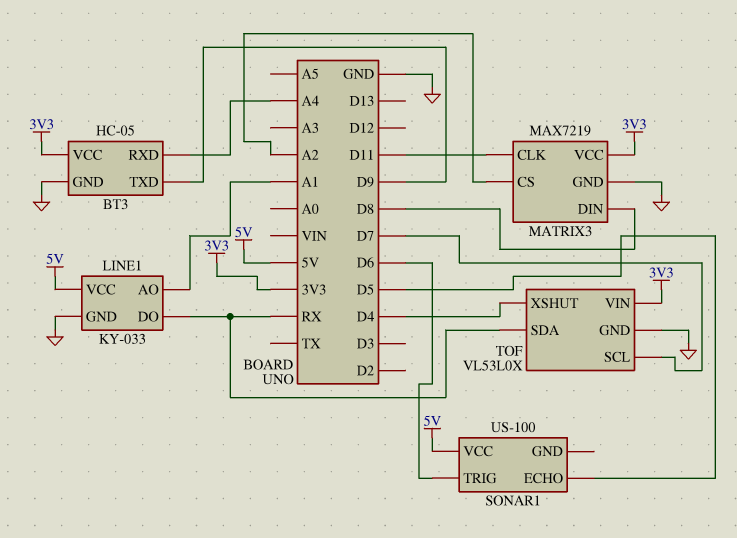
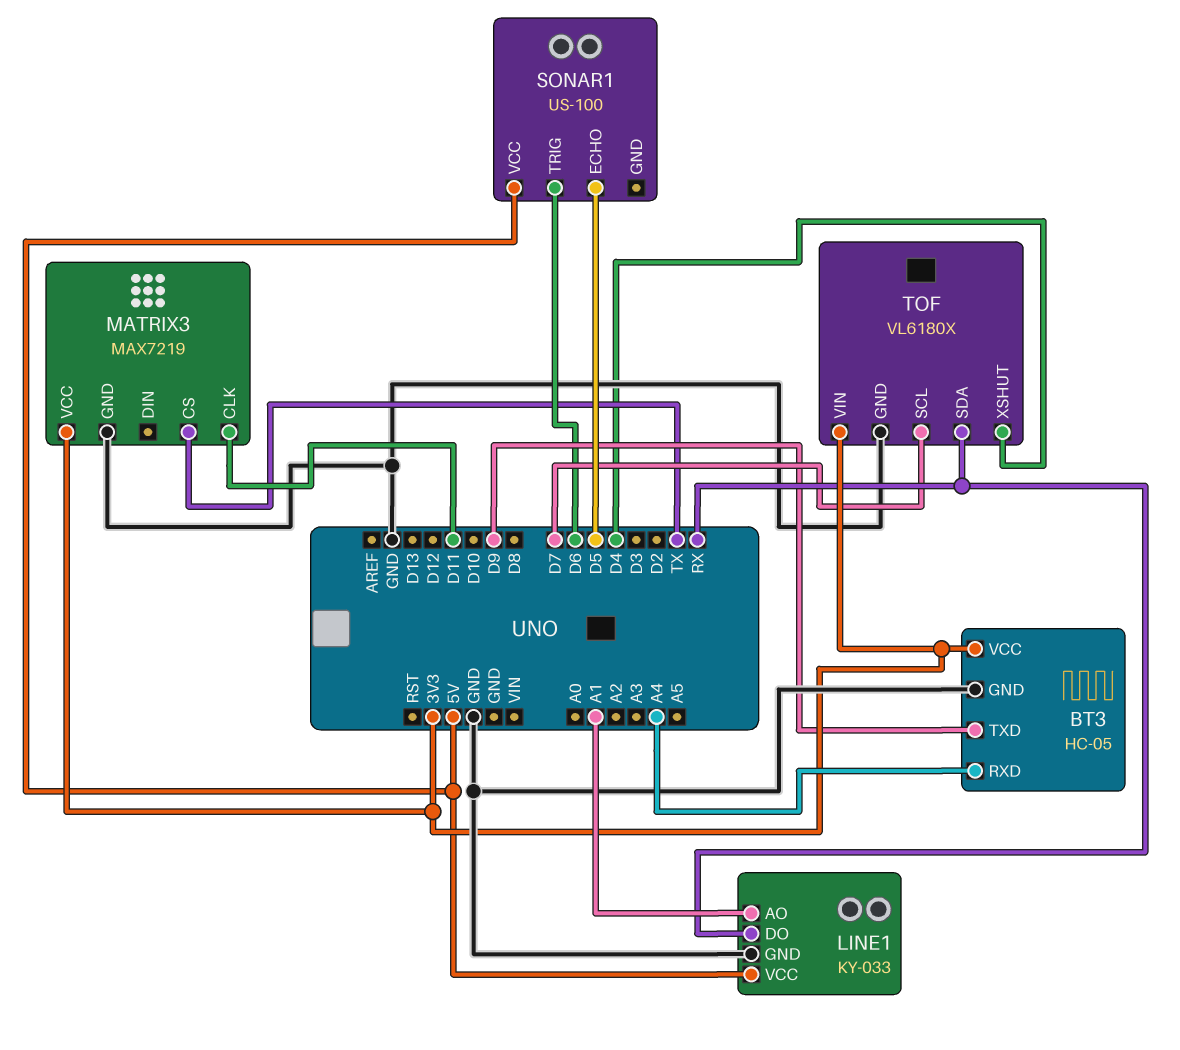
MATRIX3 pin CS: A2 -> TX
MATRIX3 pin DIN: D8 -> none
TOF: VL53L0X -> VL6180X

